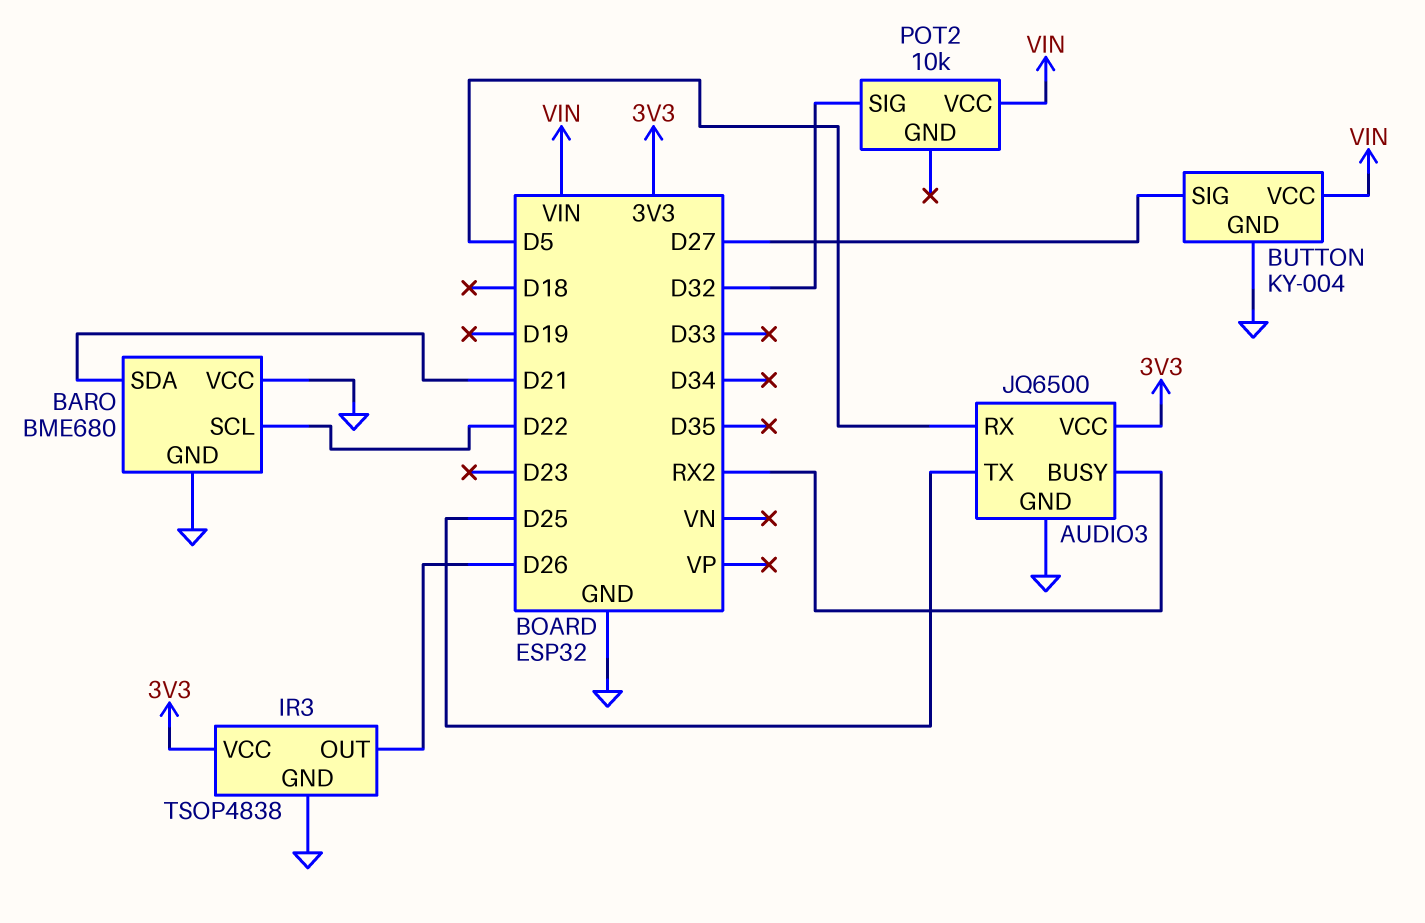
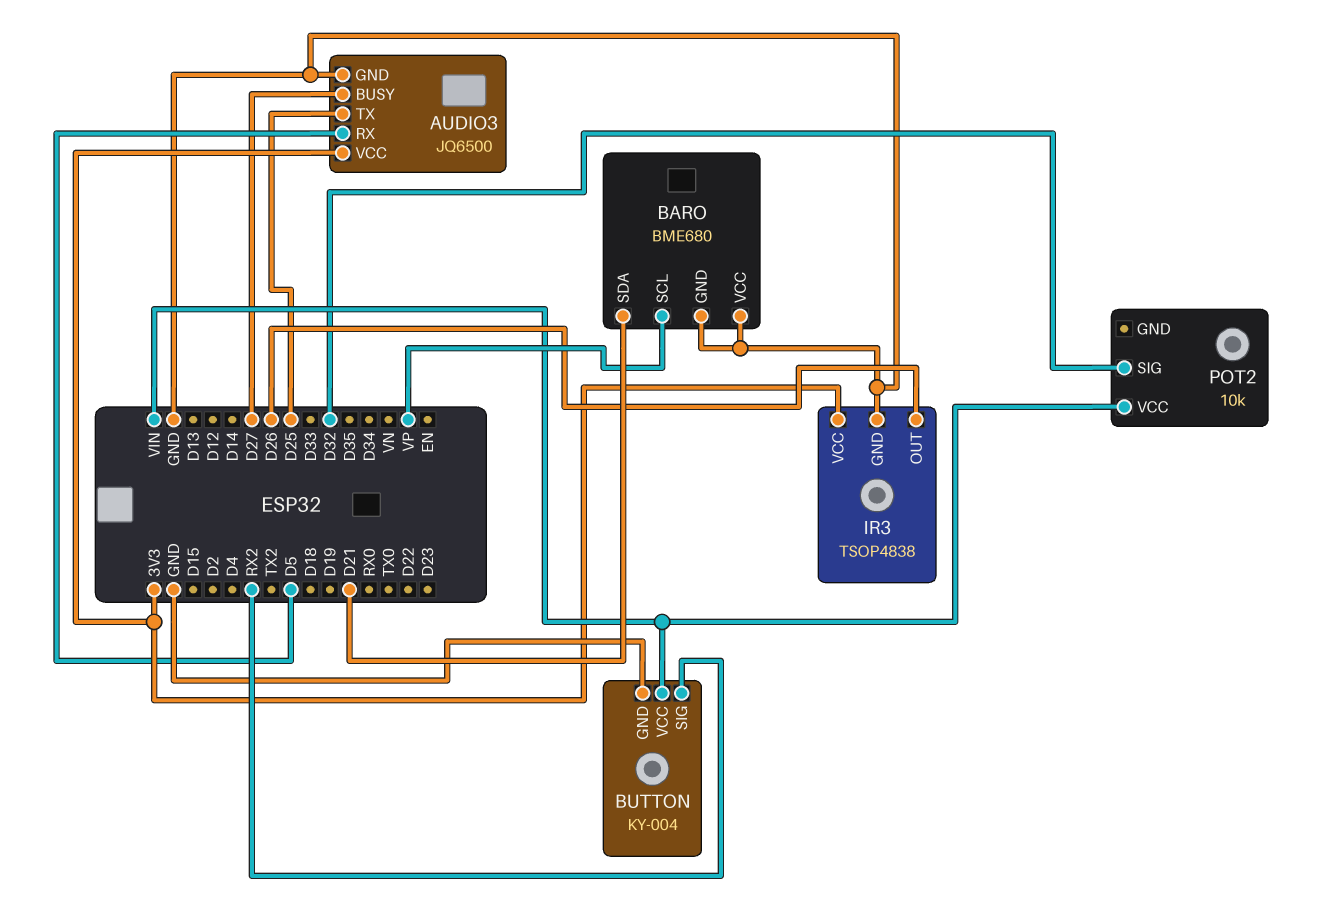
AUDIO3 pin BUSY: RX2 -> D27
BARO pin SCL: D22 -> VP
BUTTON pin SIG: D27 -> RX2

